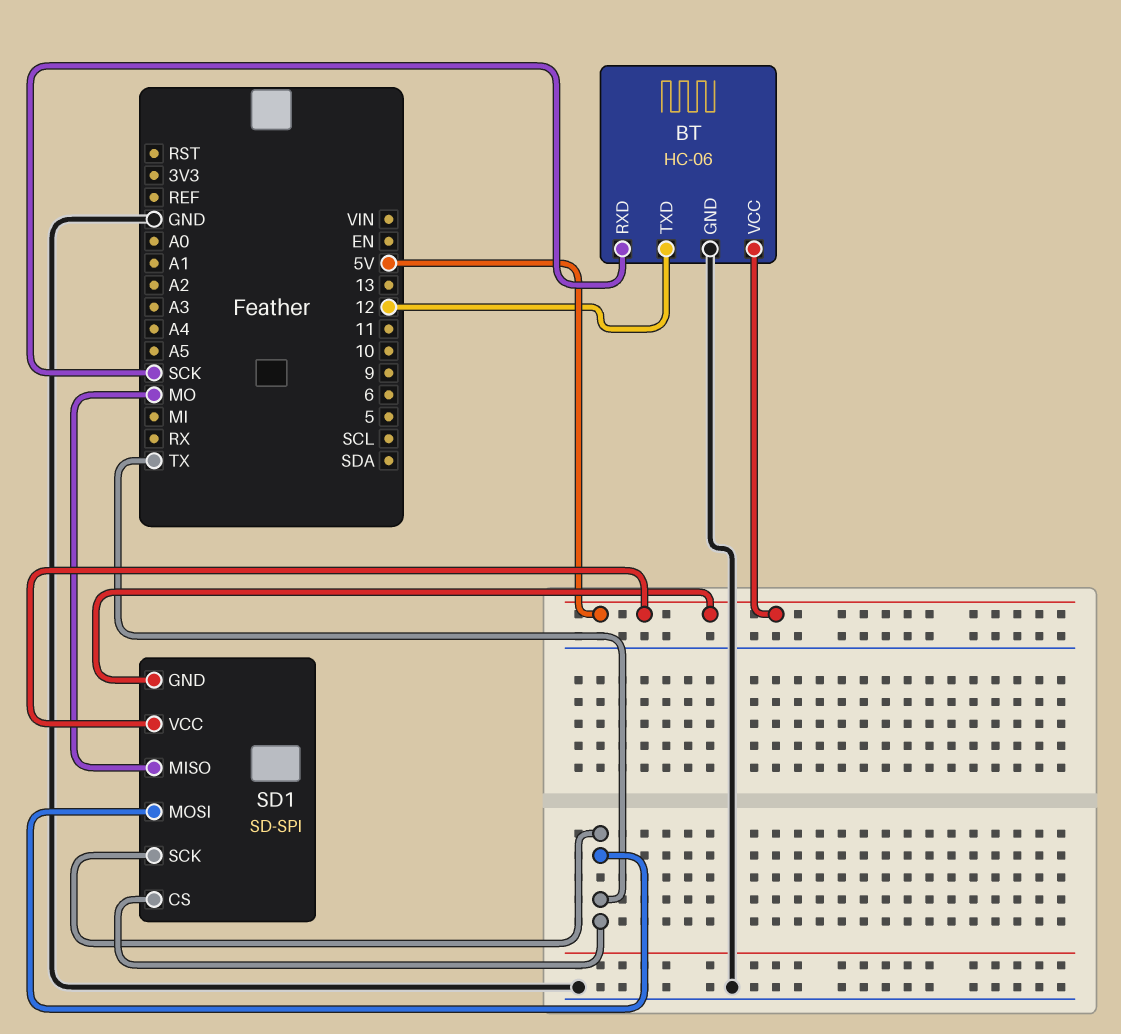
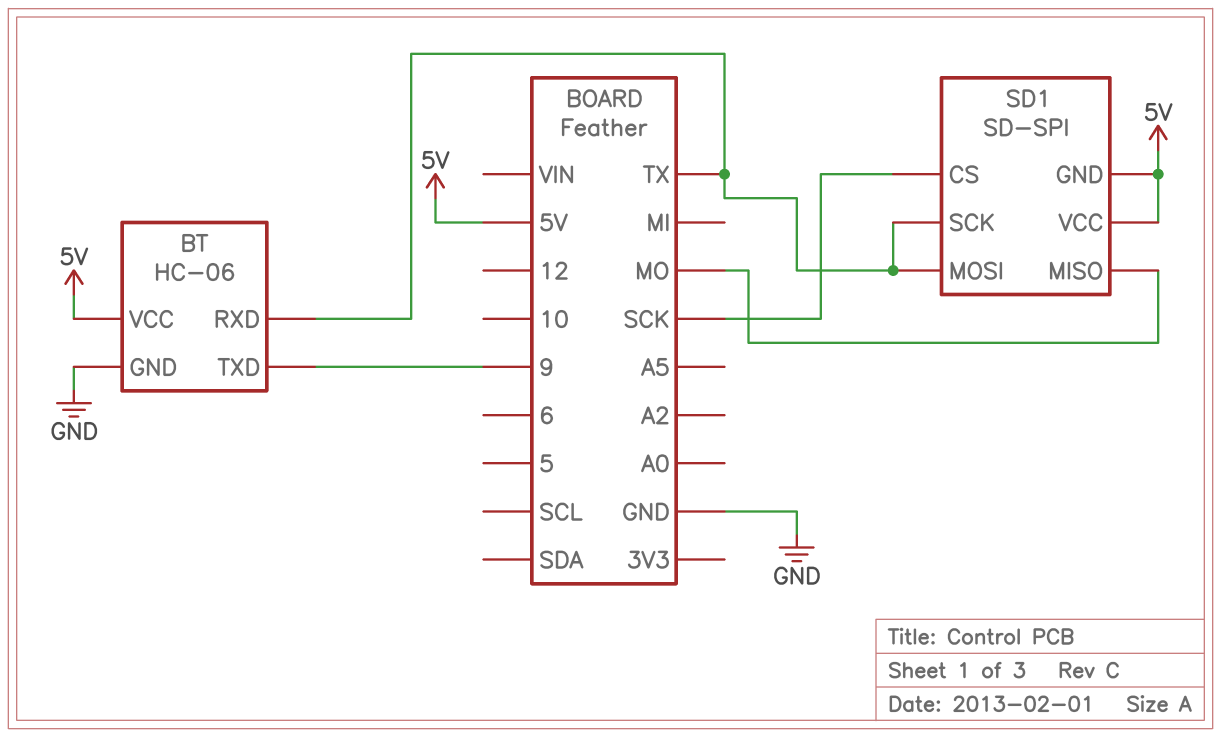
BT pin RXD: SCK -> TX
BT pin TXD: 12 -> 9
SD1 pin CS: TX -> SCK

